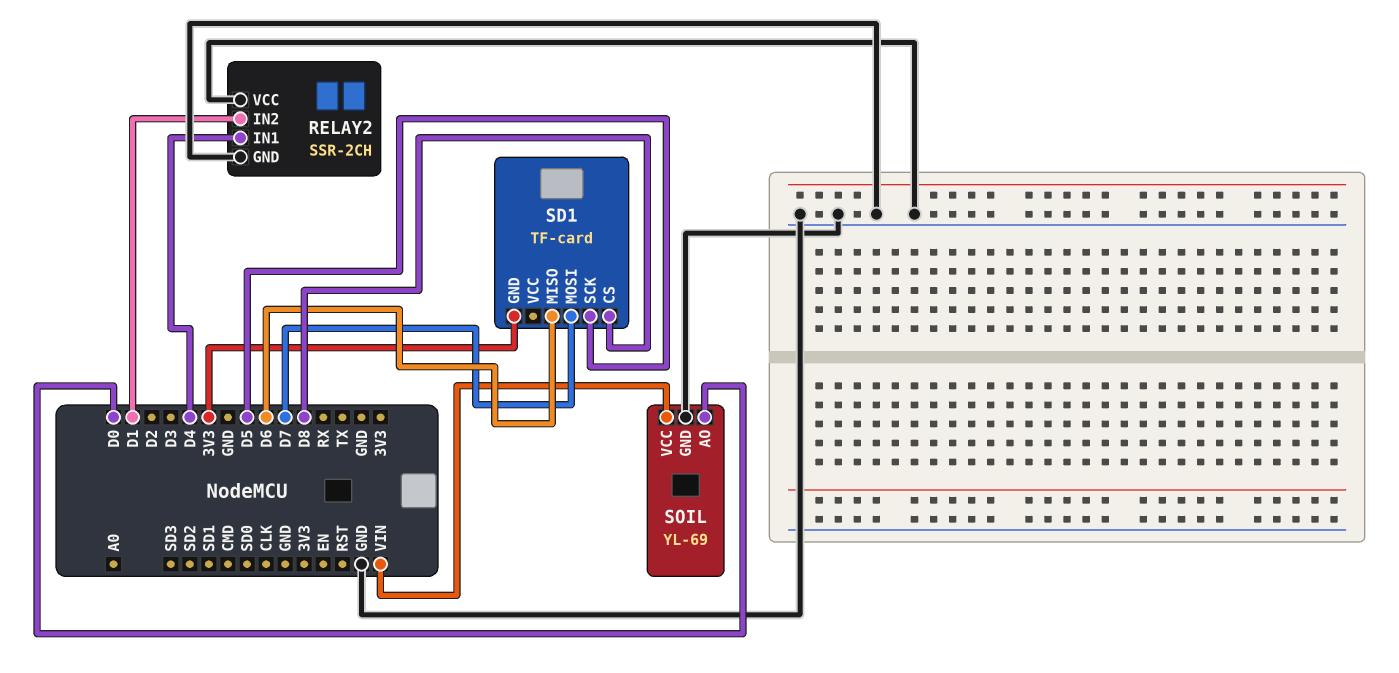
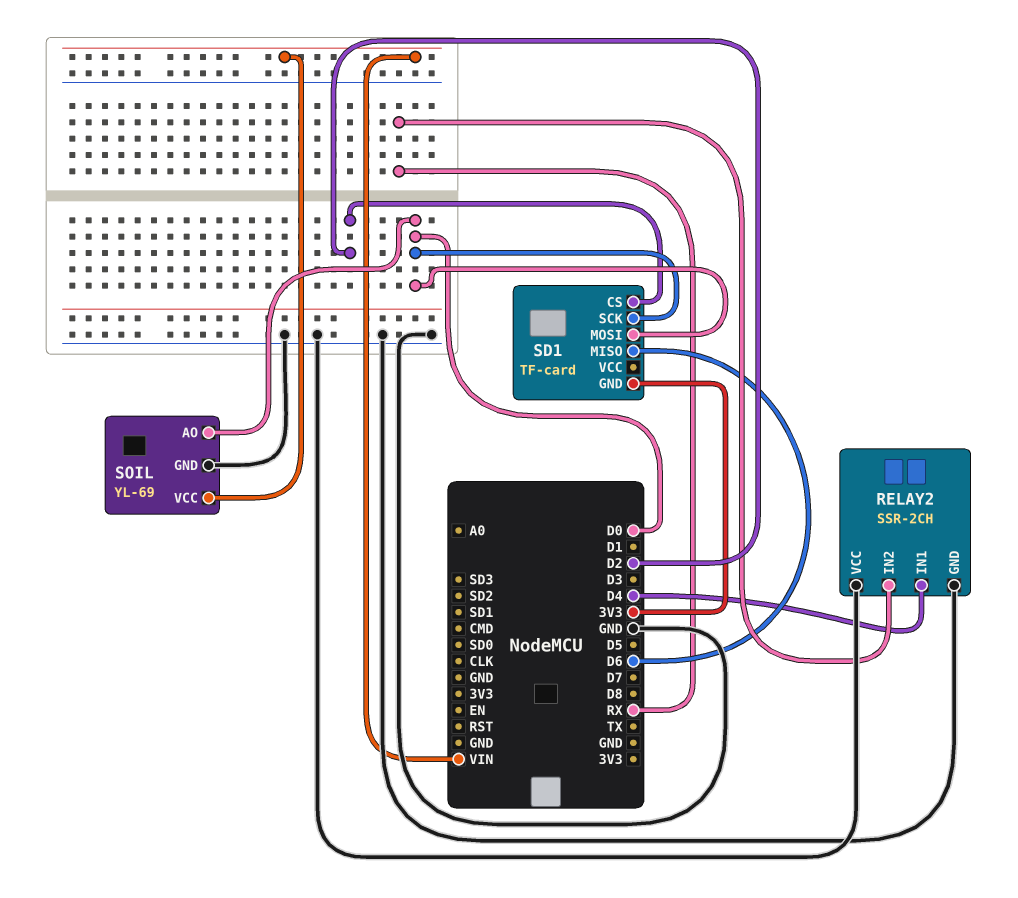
RELAY2 pin IN2: D1 -> RX
SD1 pin CS: D8 -> D2
SD1 pin MOSI: D7 -> D0
SD1 pin SCK: D5 -> D0

